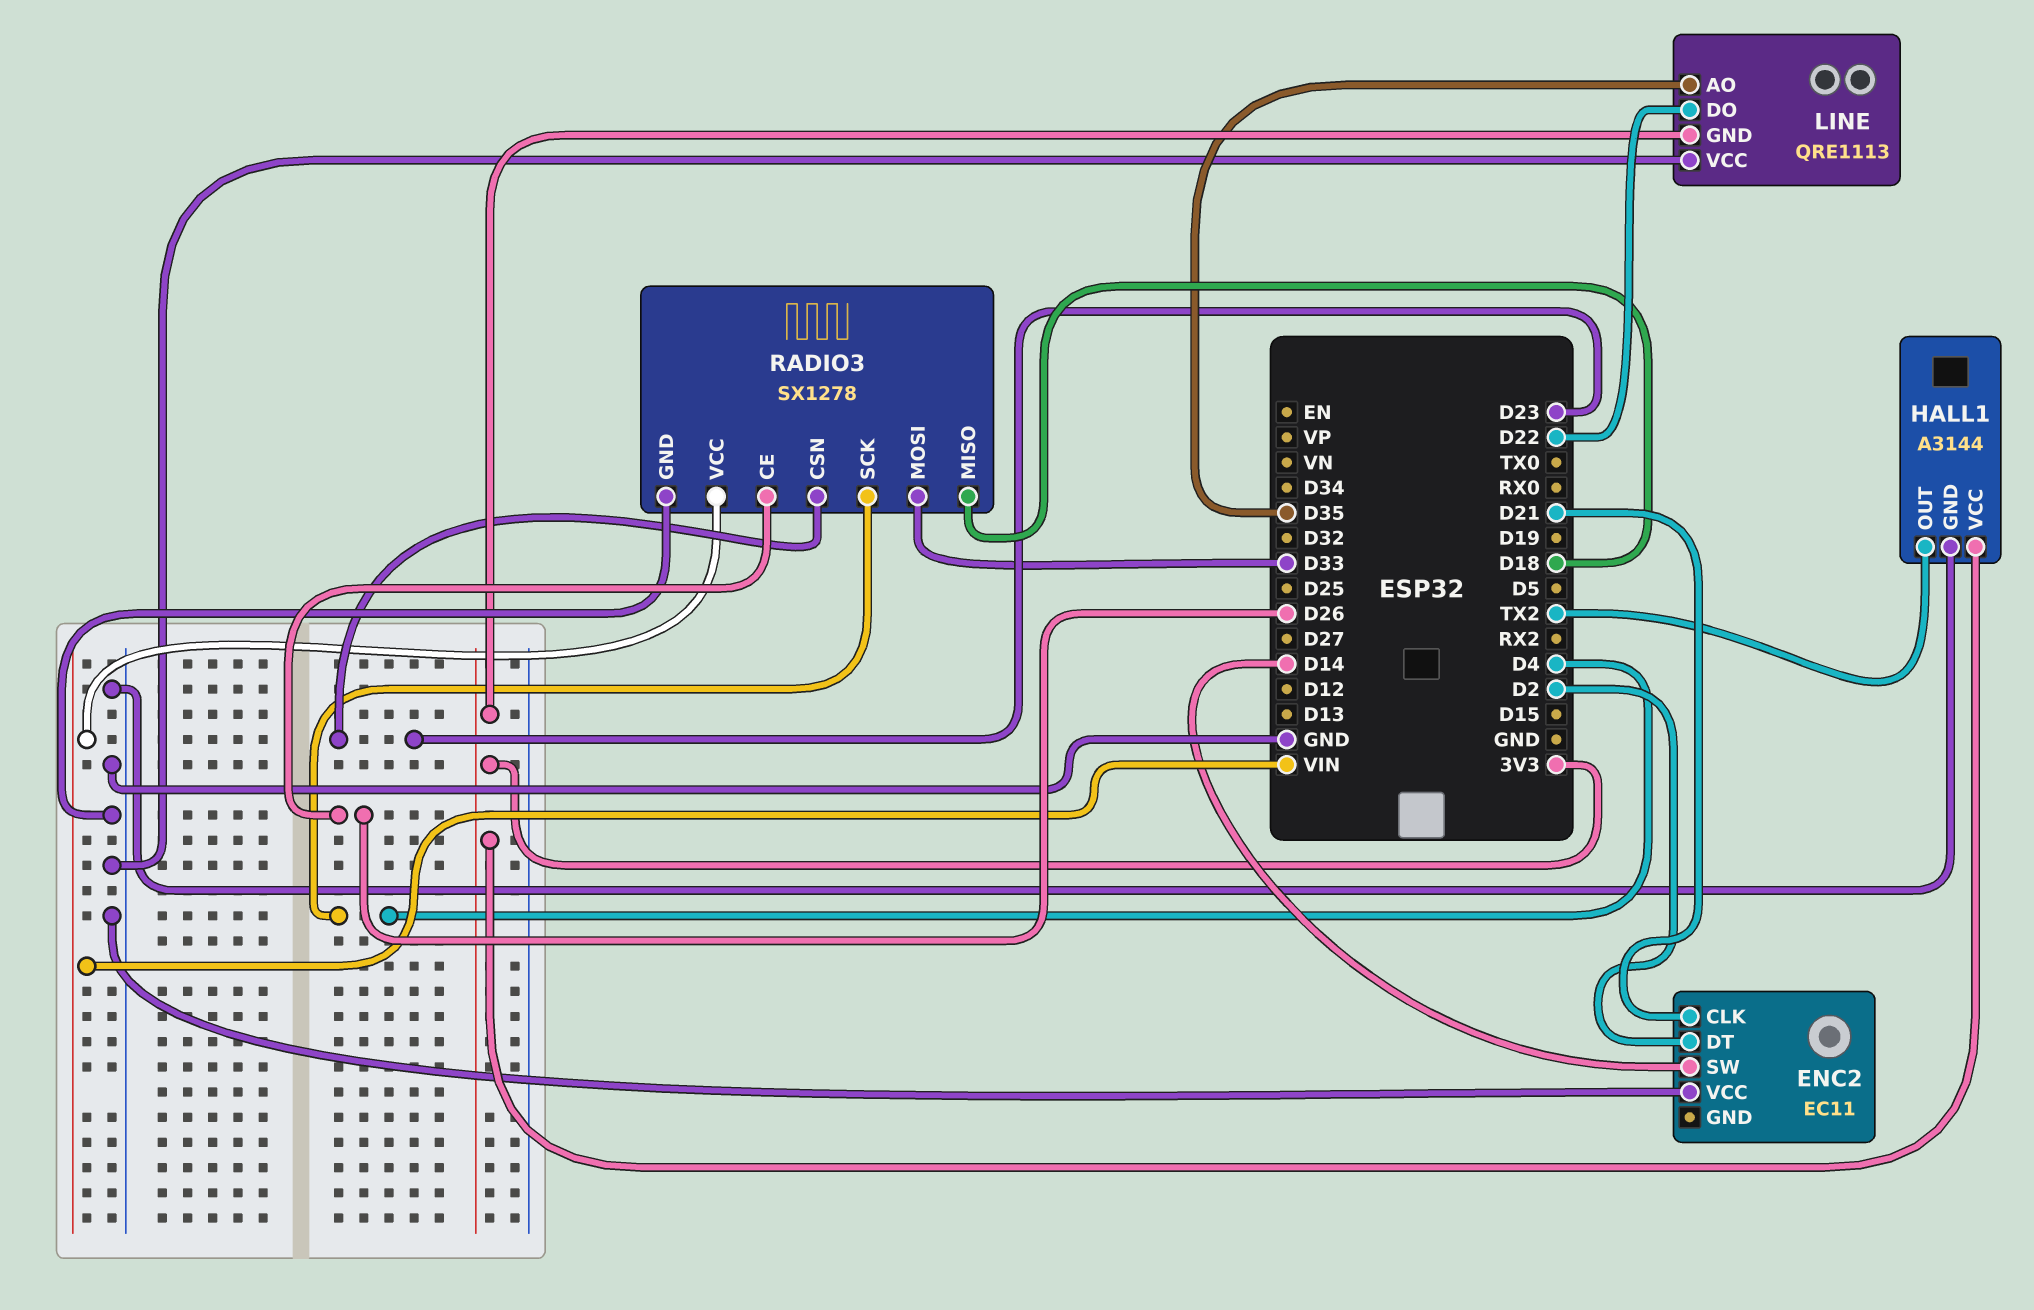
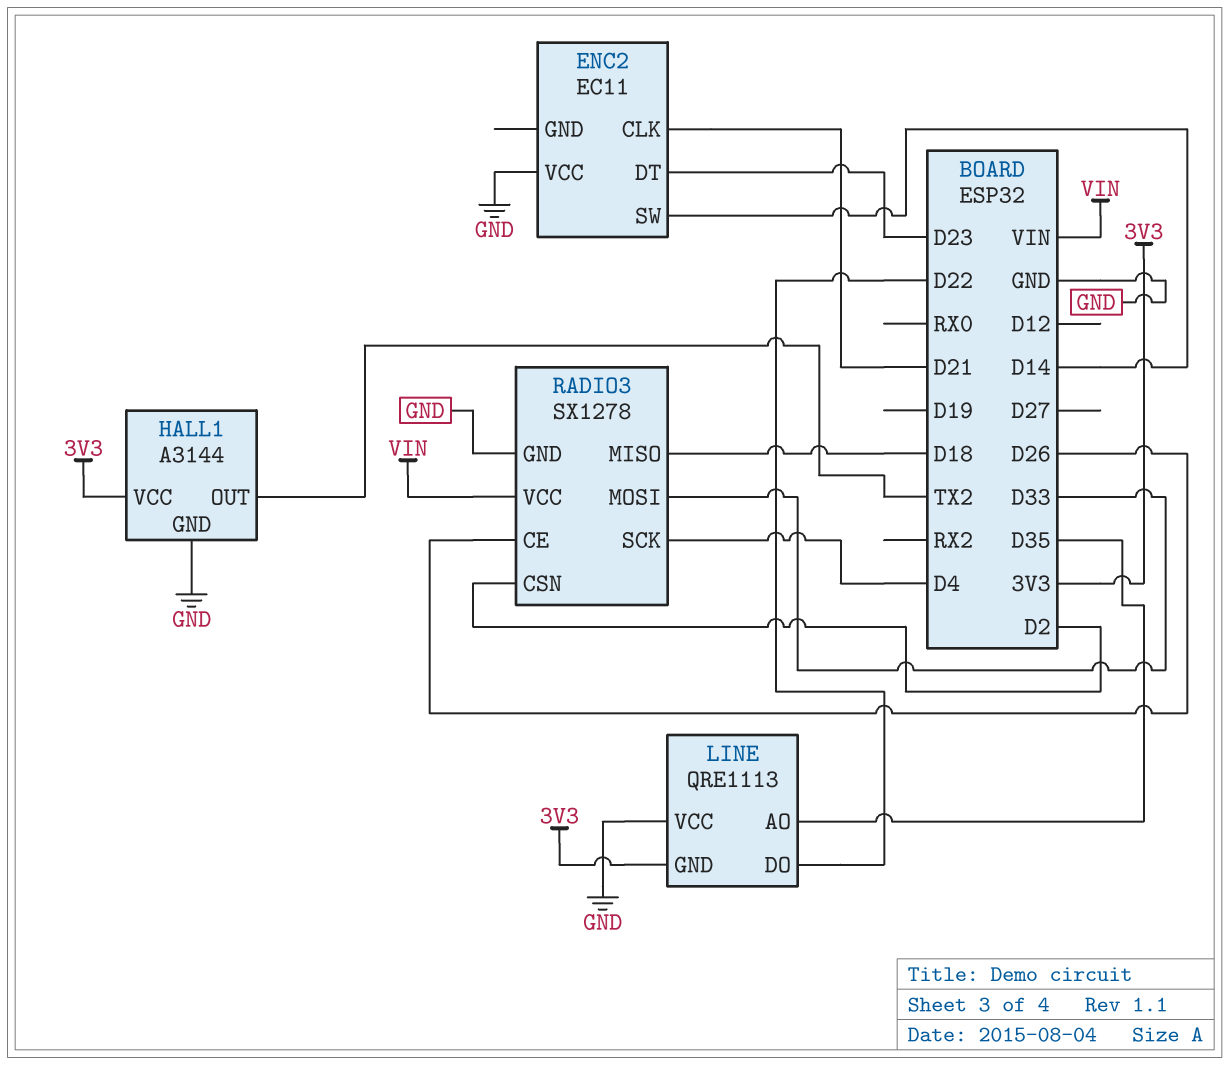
ENC2 pin DT: D2 -> D23
RADIO3 pin CSN: D23 -> D2

